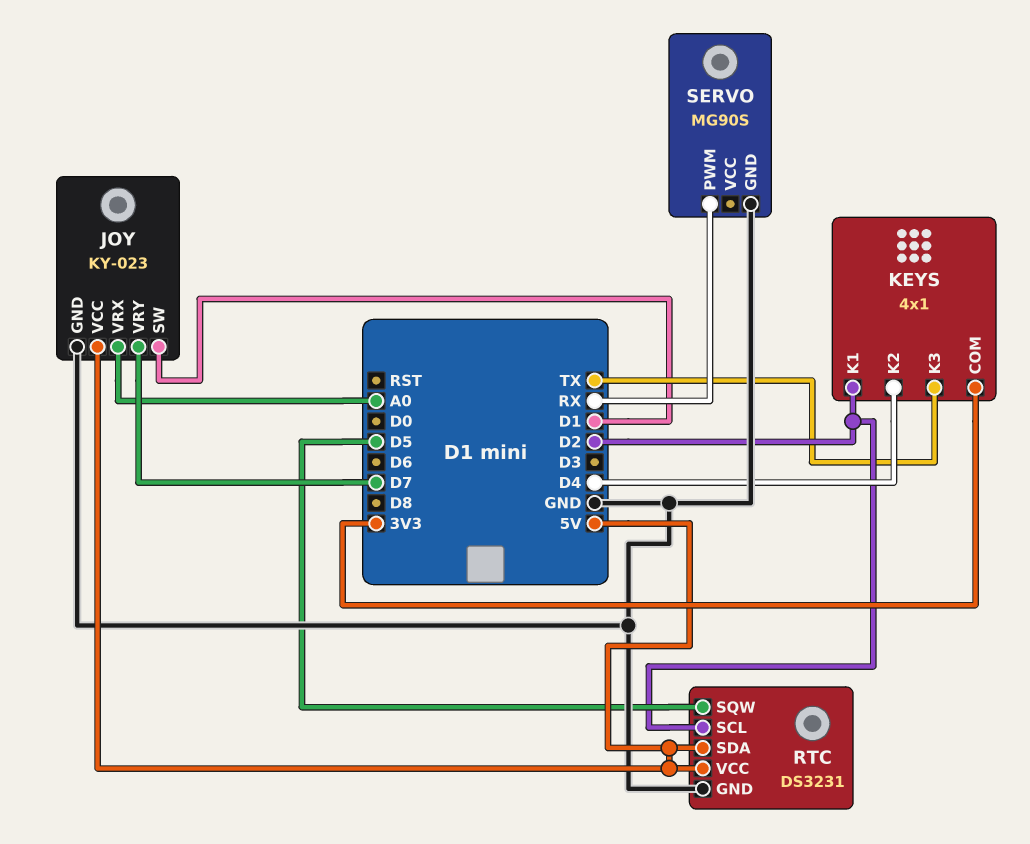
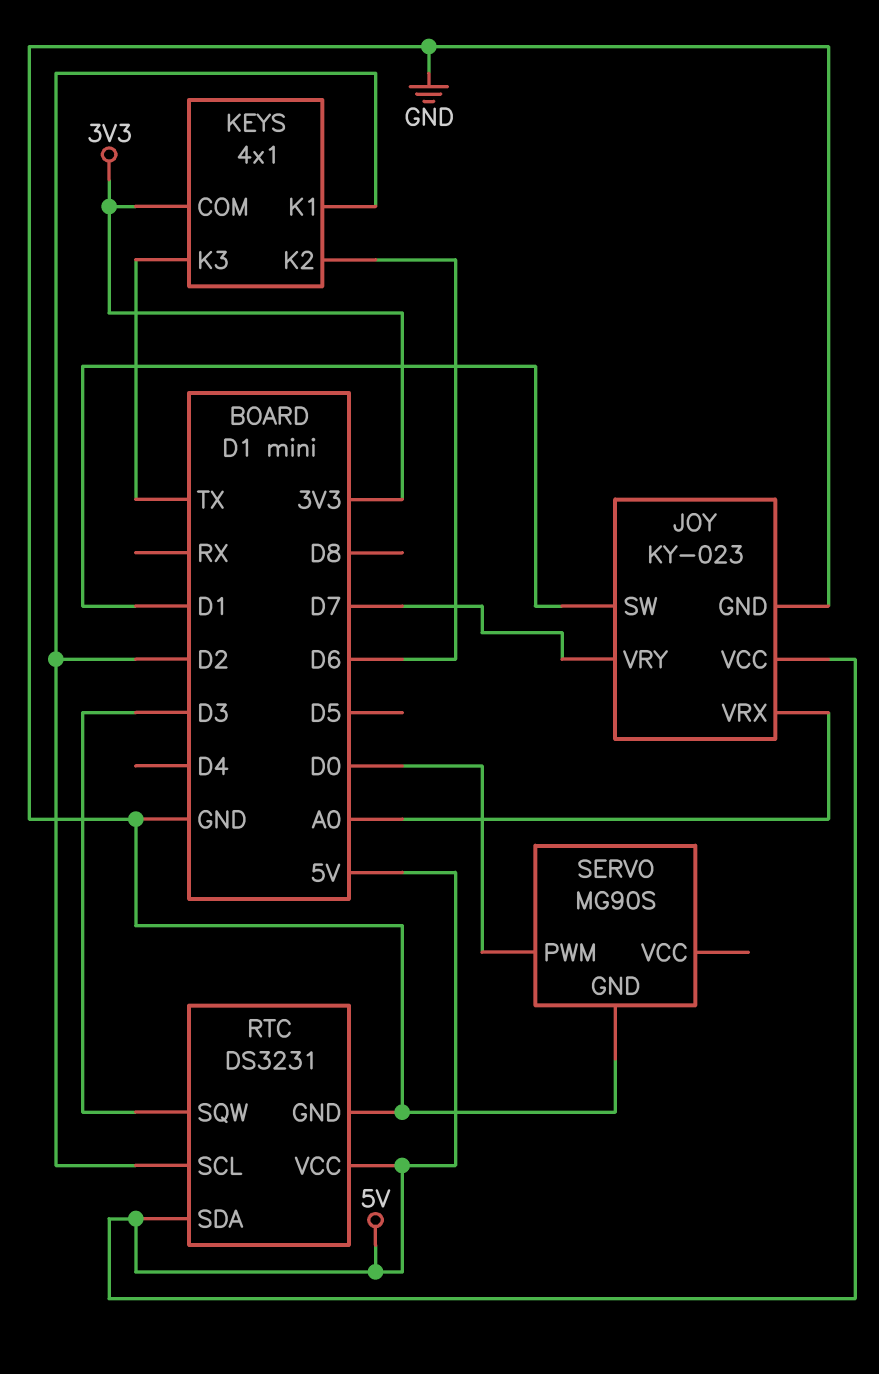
KEYS pin K2: D4 -> D6
RTC pin SQW: D5 -> D3
SERVO pin PWM: RX -> D0

